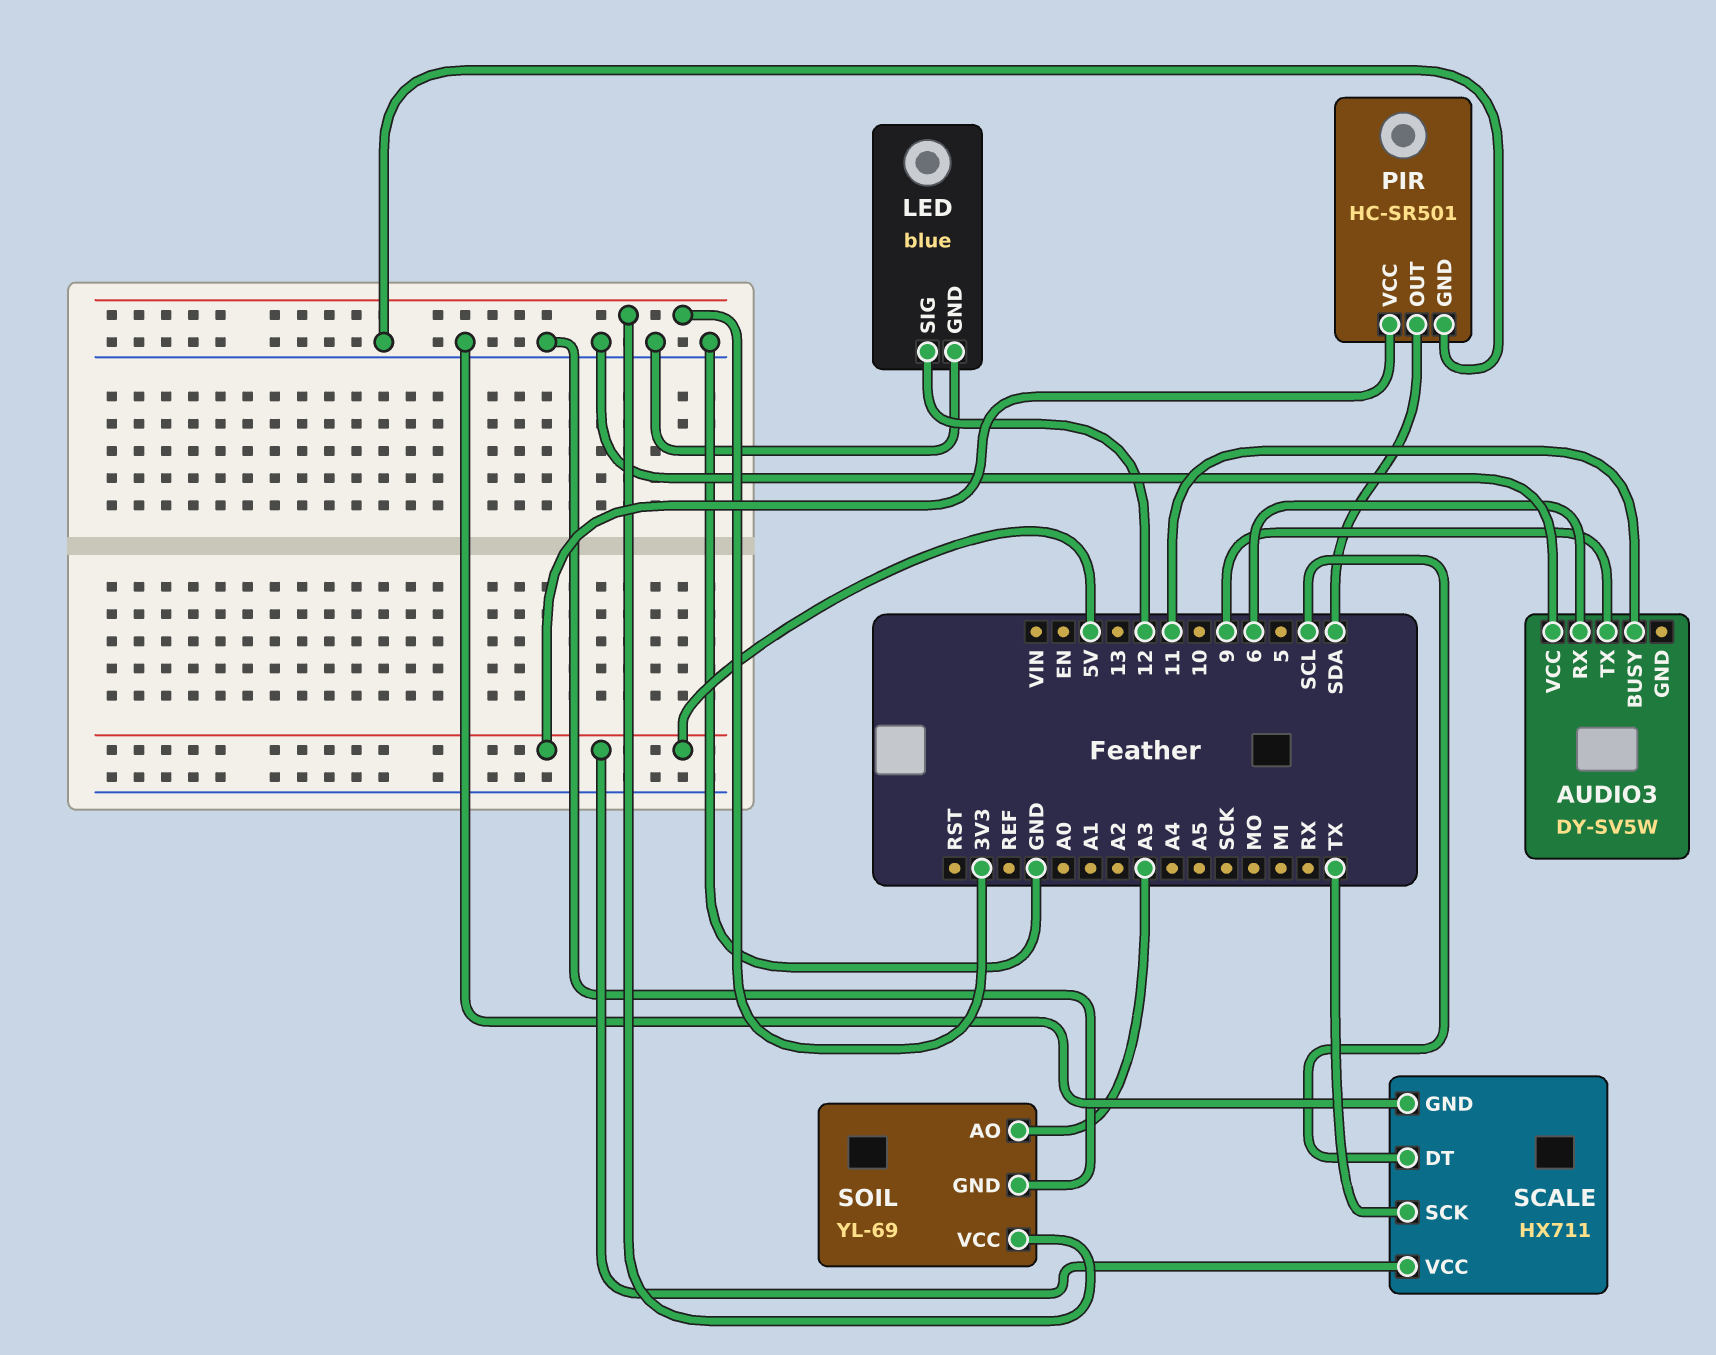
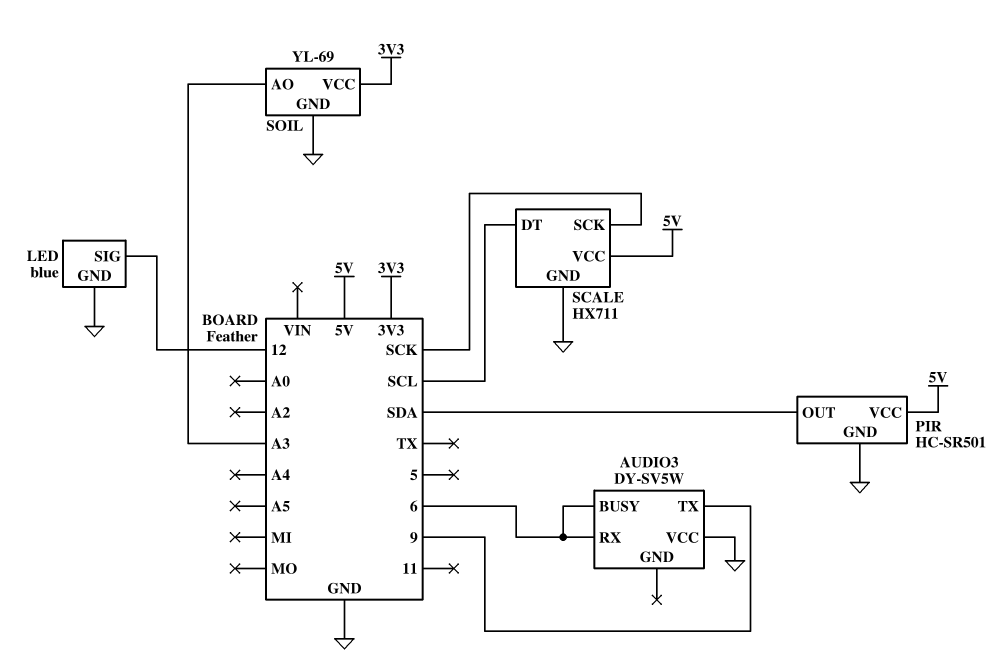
AUDIO3 pin BUSY: 11 -> 6
SCALE pin SCK: TX -> SCK

